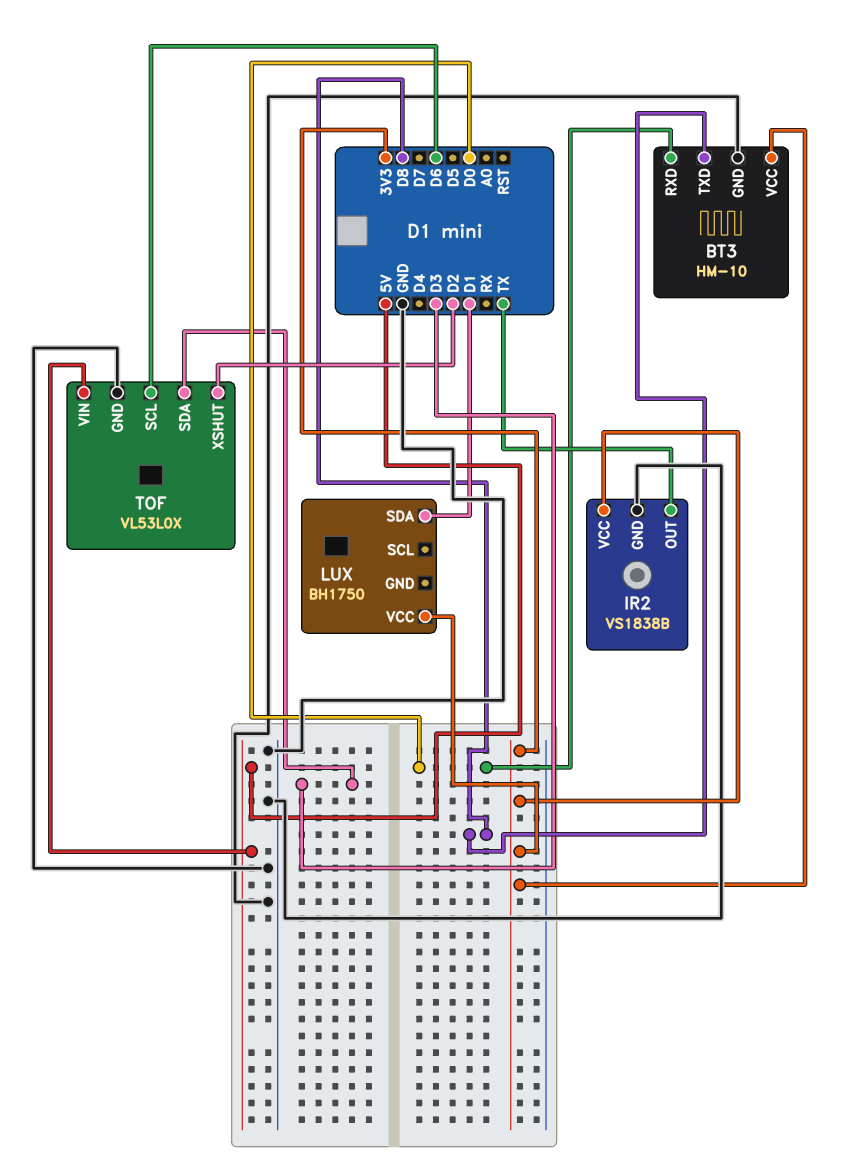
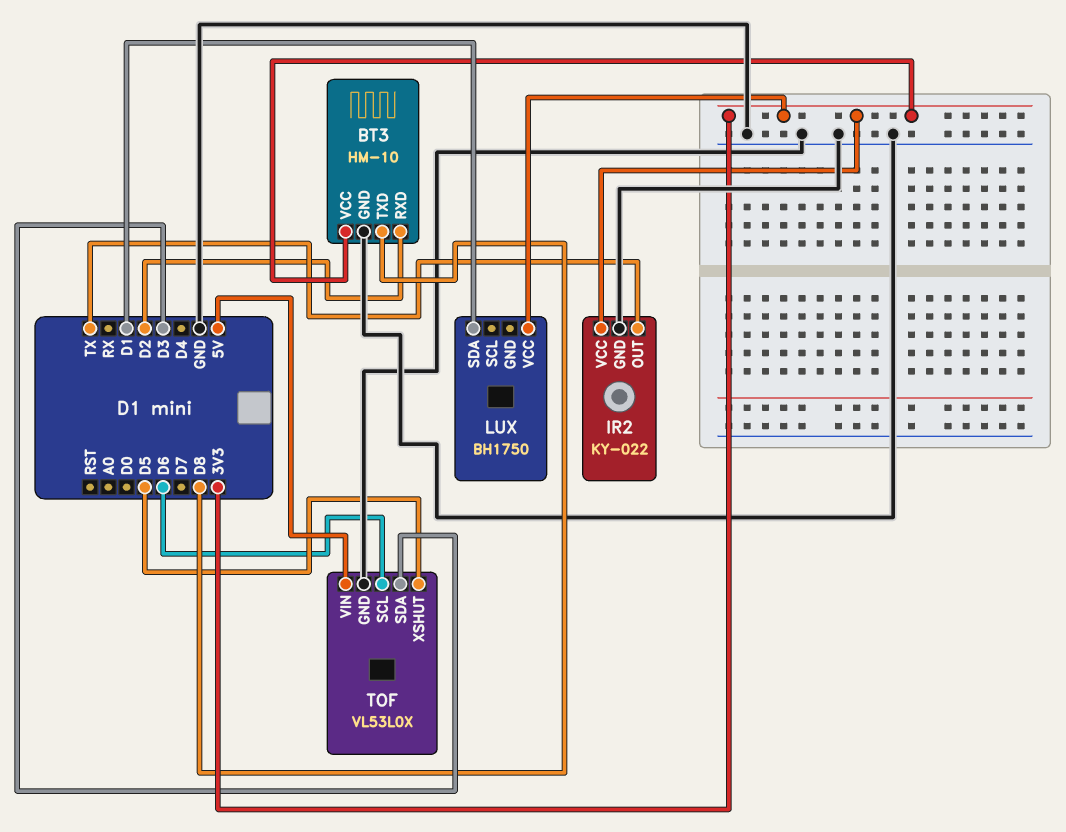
BT3 pin RXD: D0 -> D2
IR2: VS1838B -> KY-022
TOF pin XSHUT: D2 -> D5

